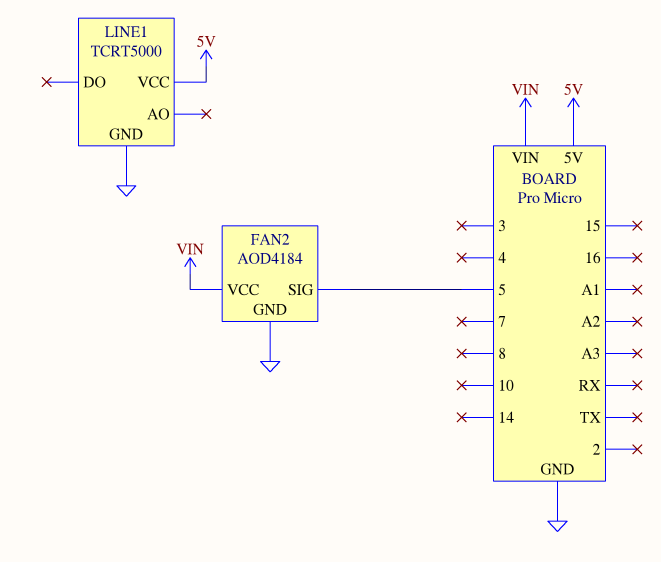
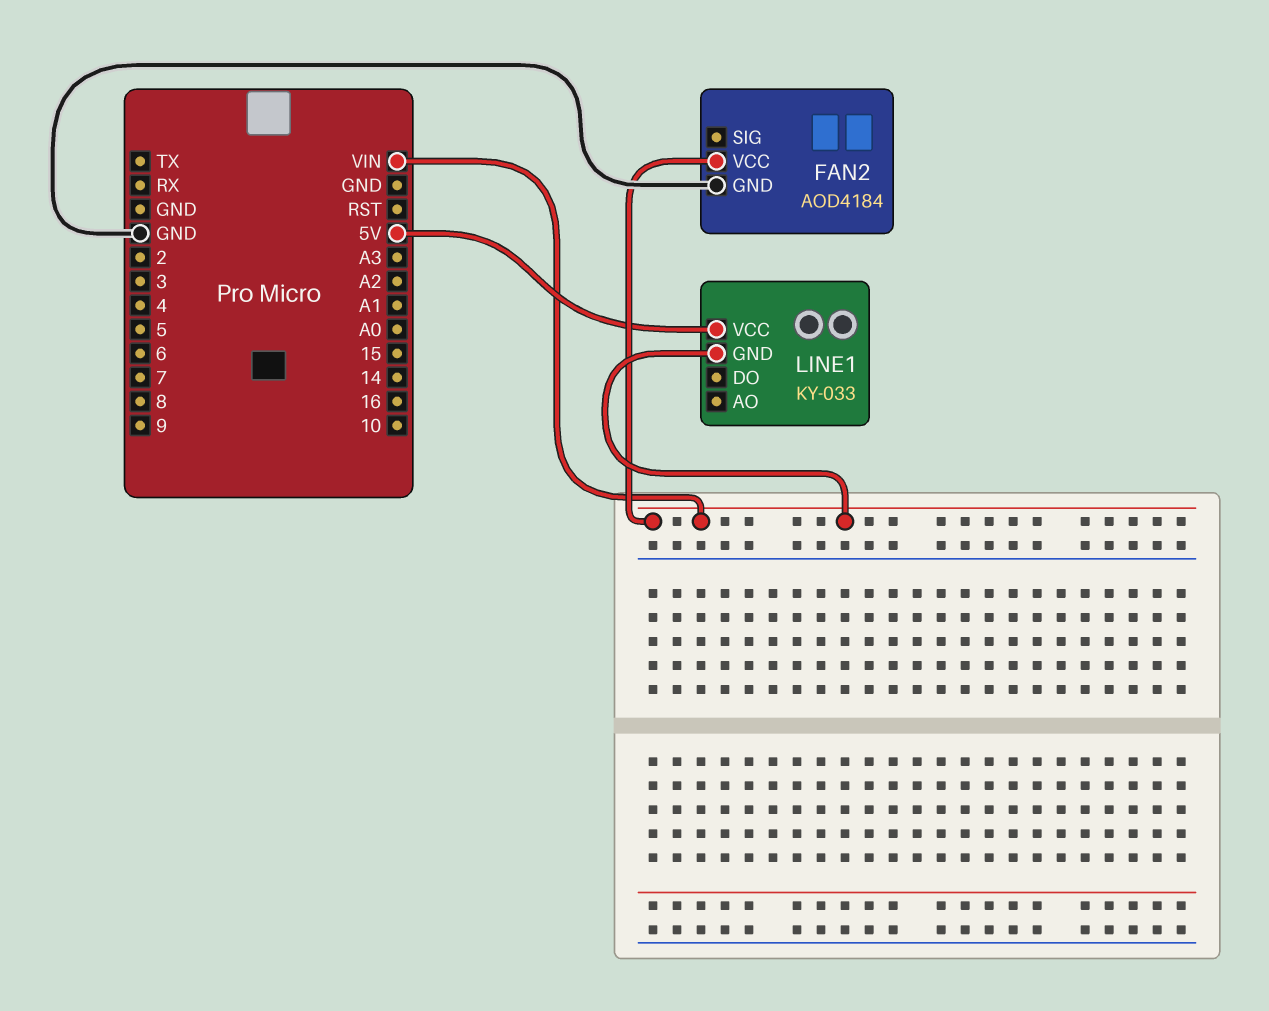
FAN2 pin SIG: 5 -> none
LINE1: TCRT5000 -> KY-033
LINE1 pin GND: GND -> VIN

